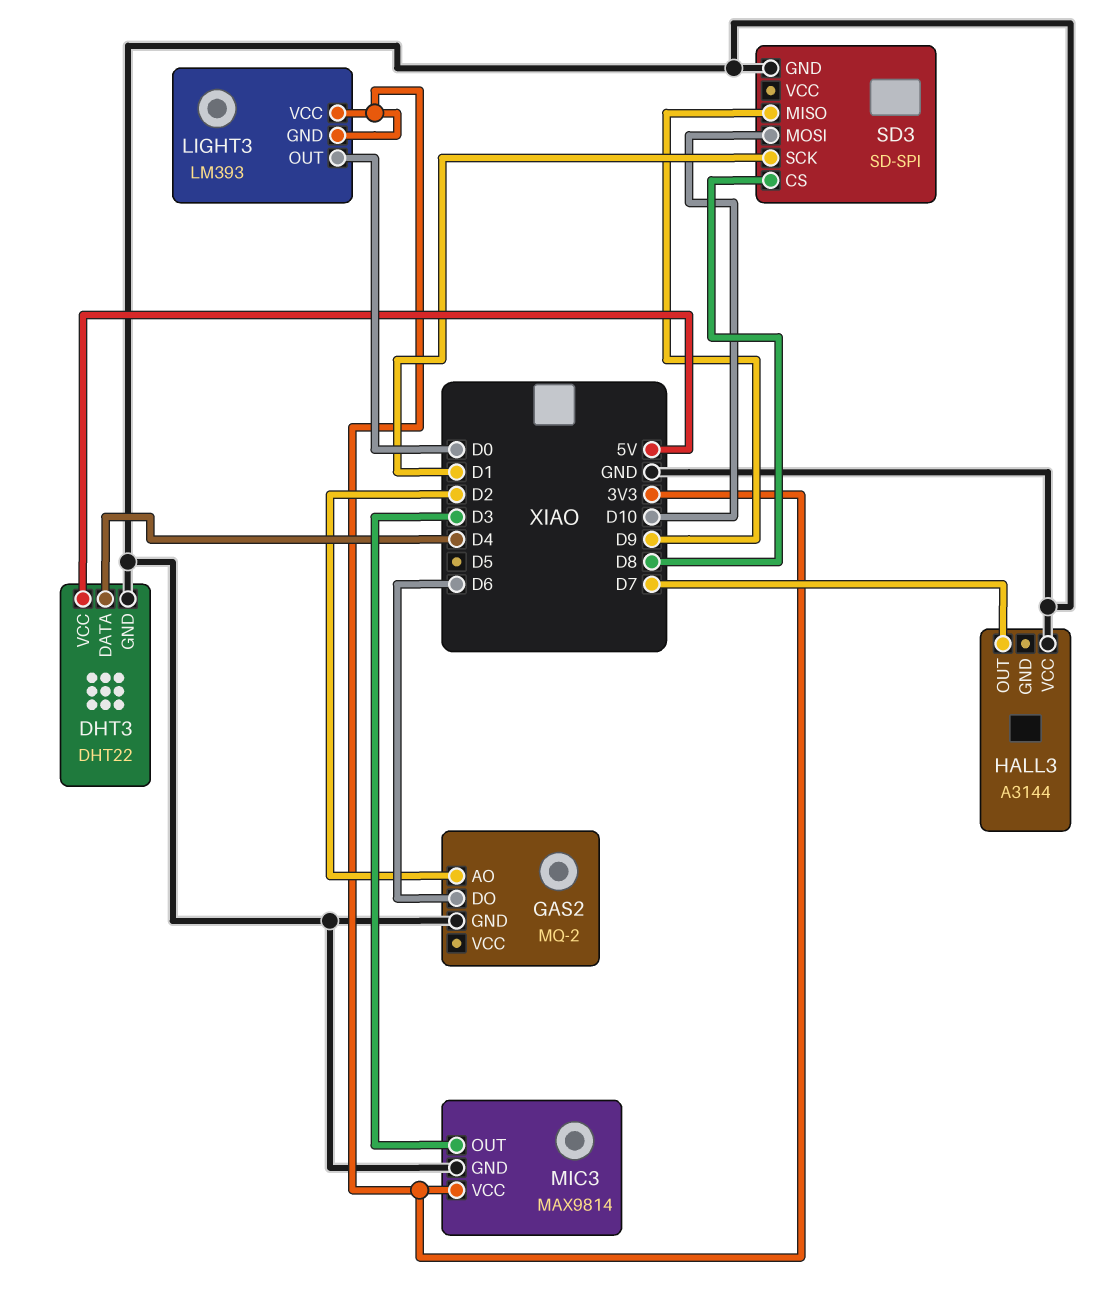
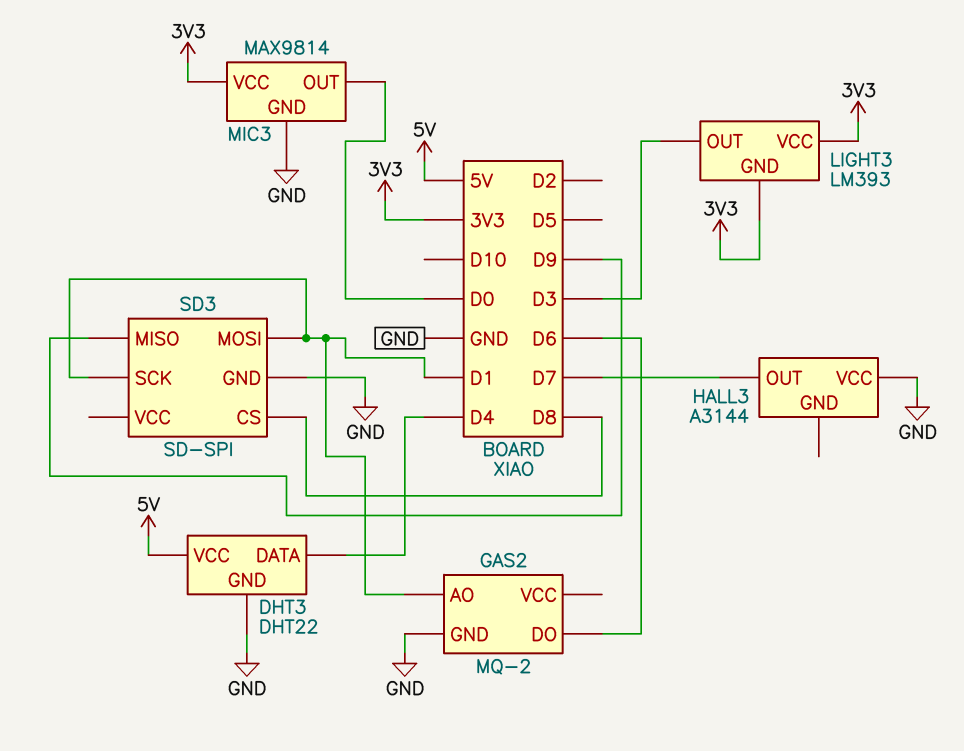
GAS2 pin AO: D2 -> D1
LIGHT3 pin OUT: D0 -> D3
MIC3 pin OUT: D3 -> D0
SD3 pin MOSI: D10 -> D1

